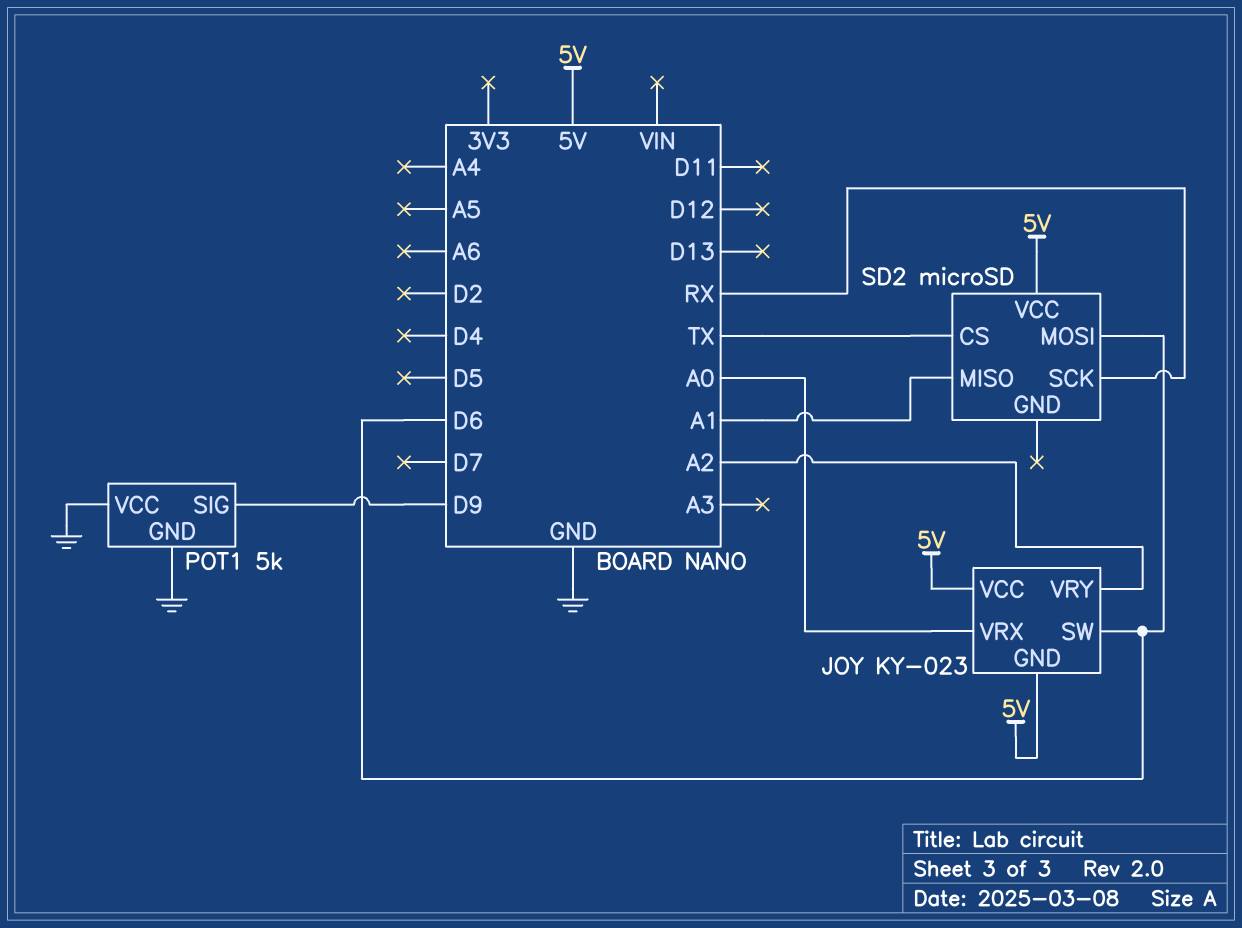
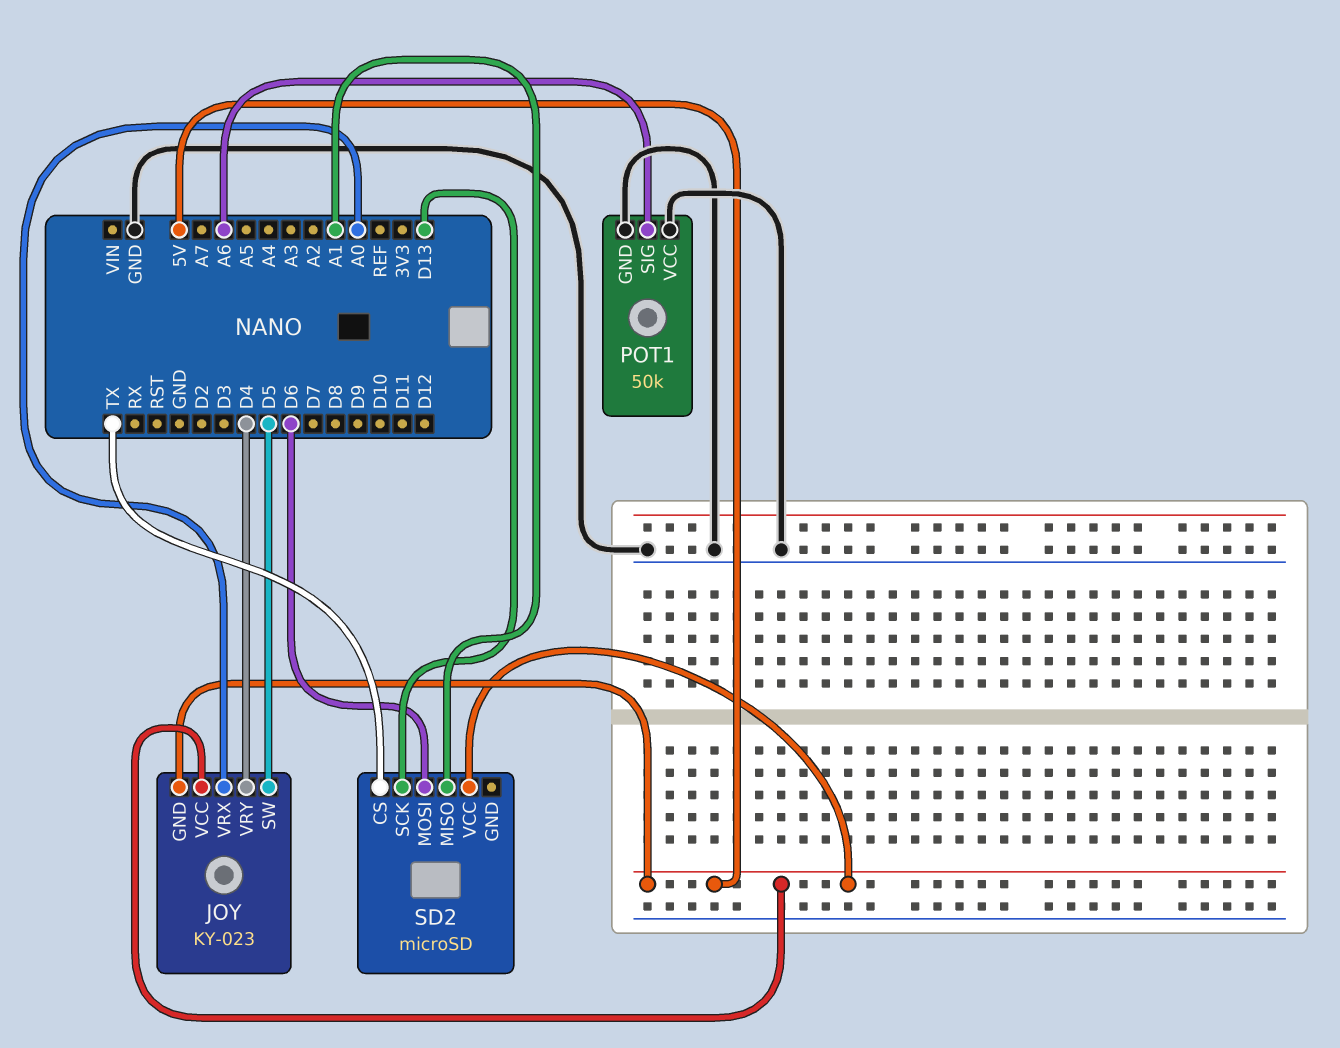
JOY pin SW: D6 -> D5
JOY pin VRY: A2 -> D4
POT1: 5k -> 50k
POT1 pin SIG: D9 -> A6
SD2 pin SCK: RX -> D13

